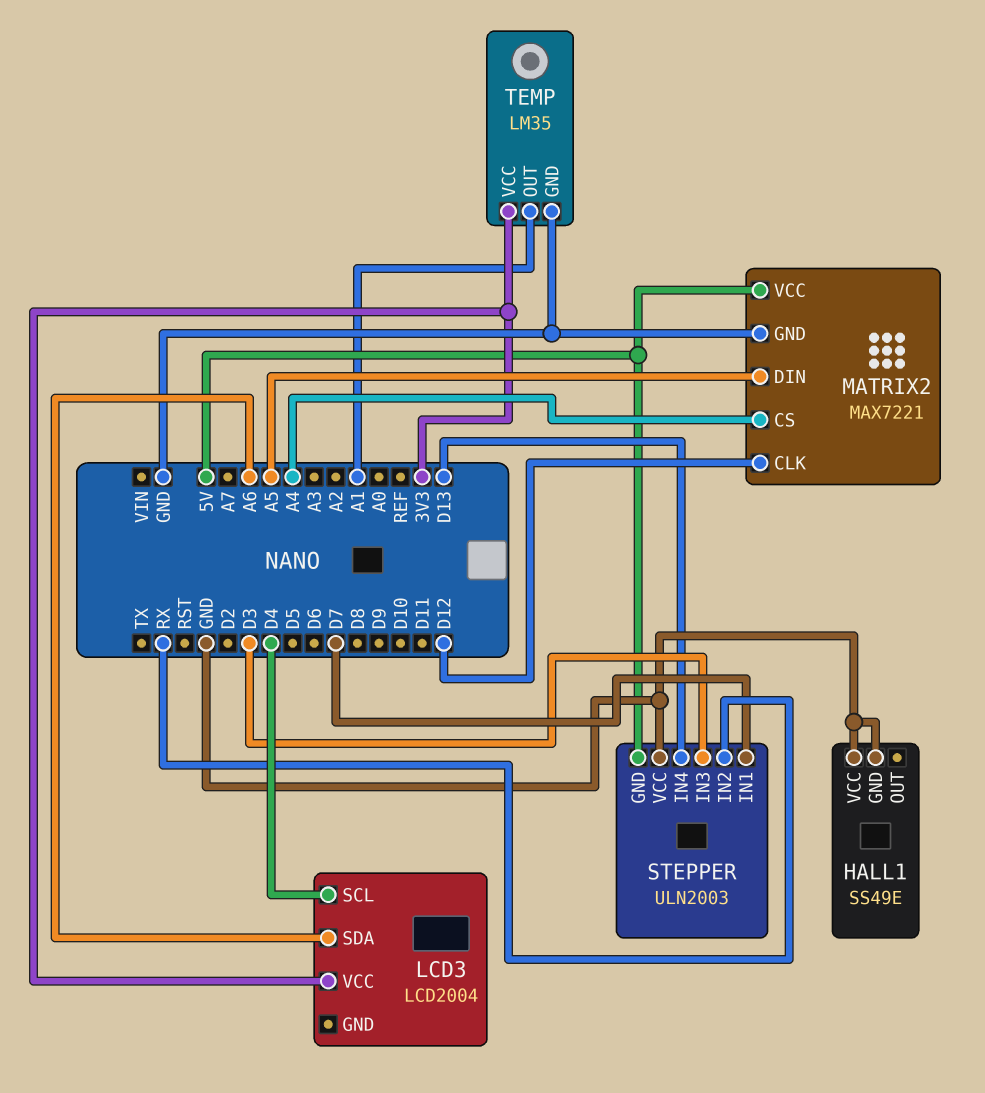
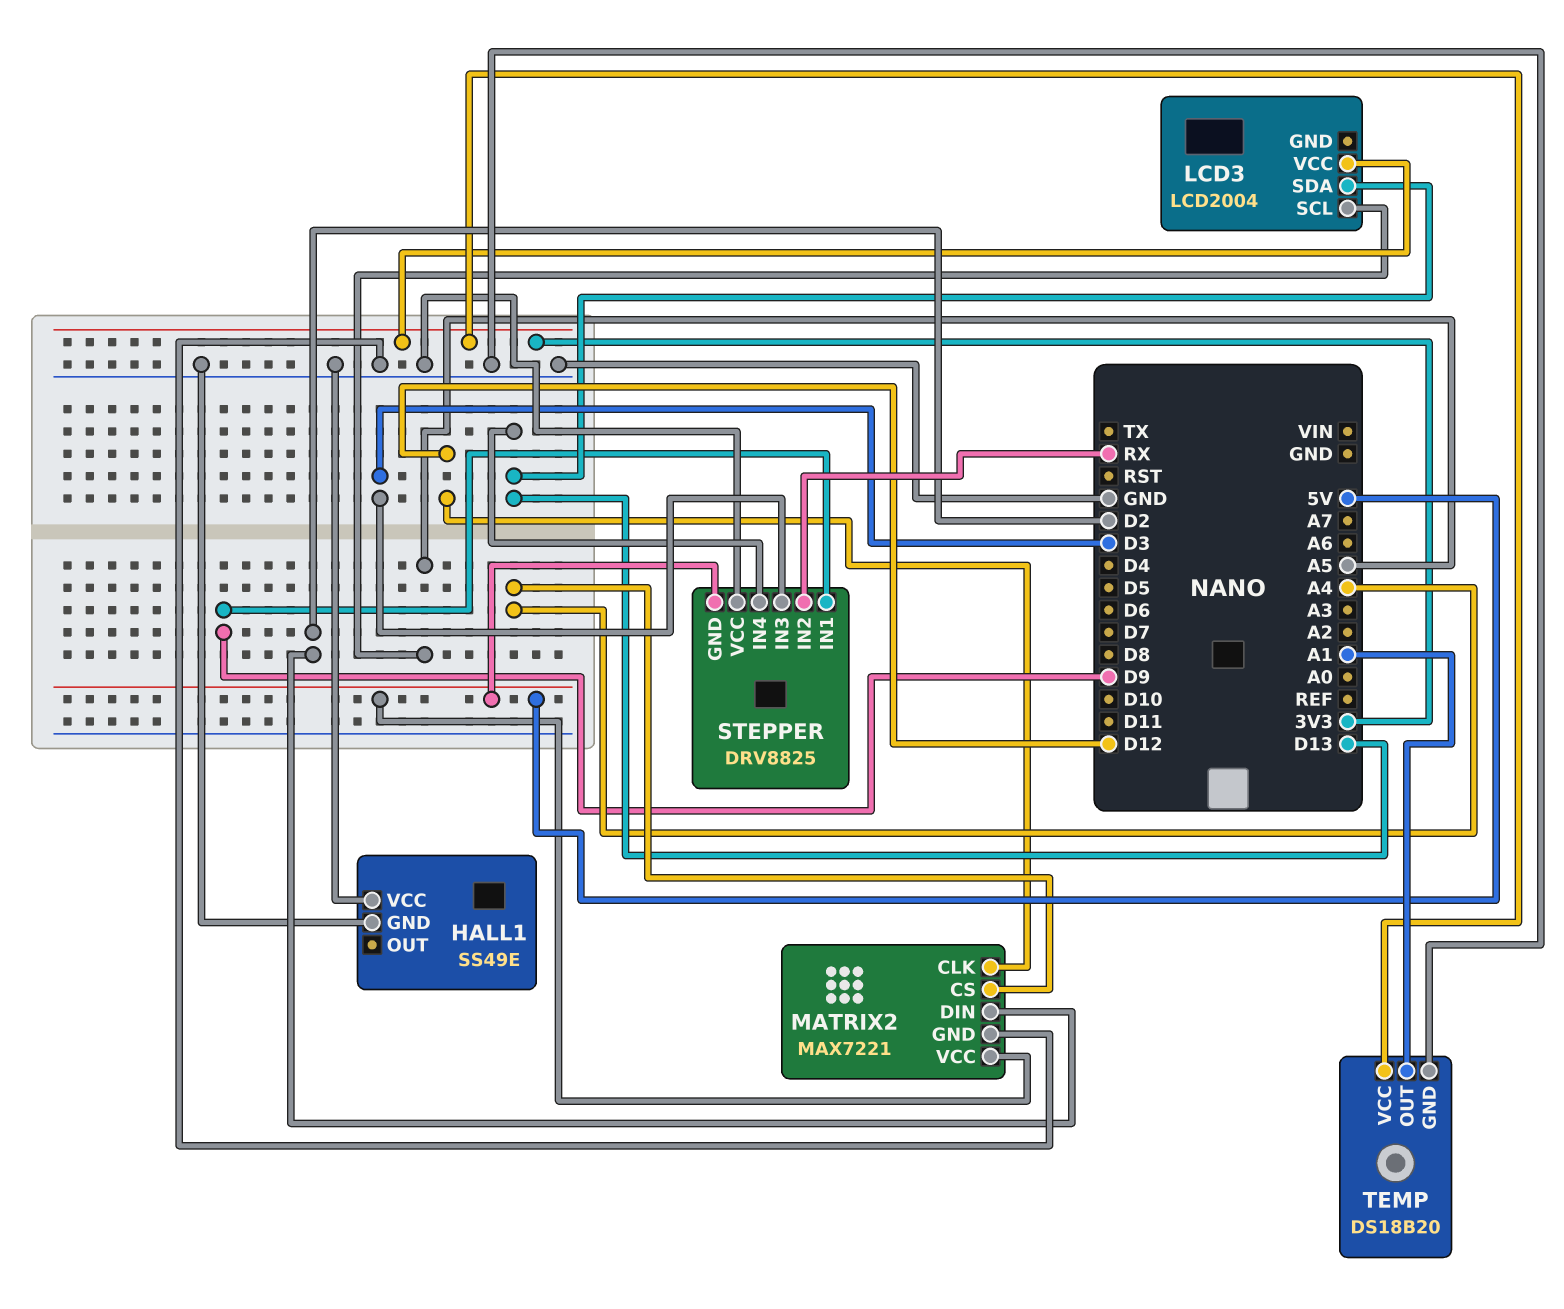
LCD3 pin SCL: D4 -> A5
LCD3 pin SDA: A6 -> D13
MATRIX2 pin DIN: A5 -> D2
STEPPER: ULN2003 -> DRV8825
STEPPER pin IN1: D7 -> D9
TEMP: LM35 -> DS18B20

